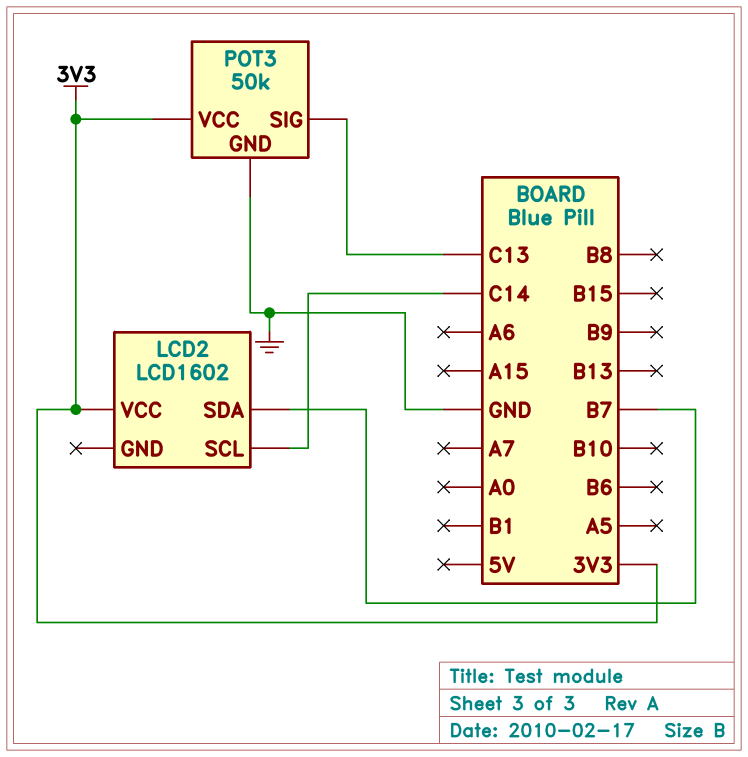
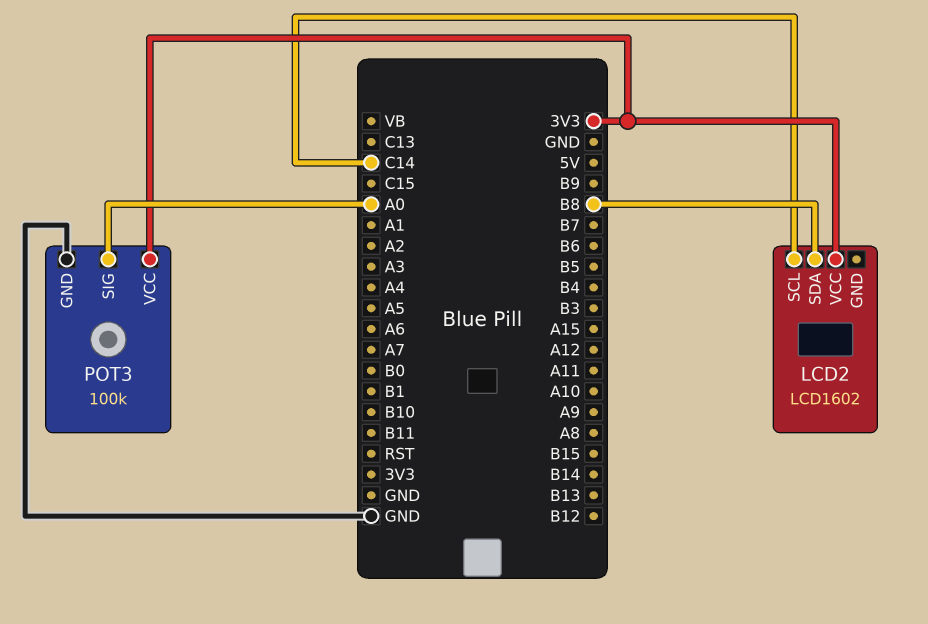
LCD2 pin SDA: B7 -> B8
POT3: 50k -> 100k
POT3 pin SIG: C13 -> A0

